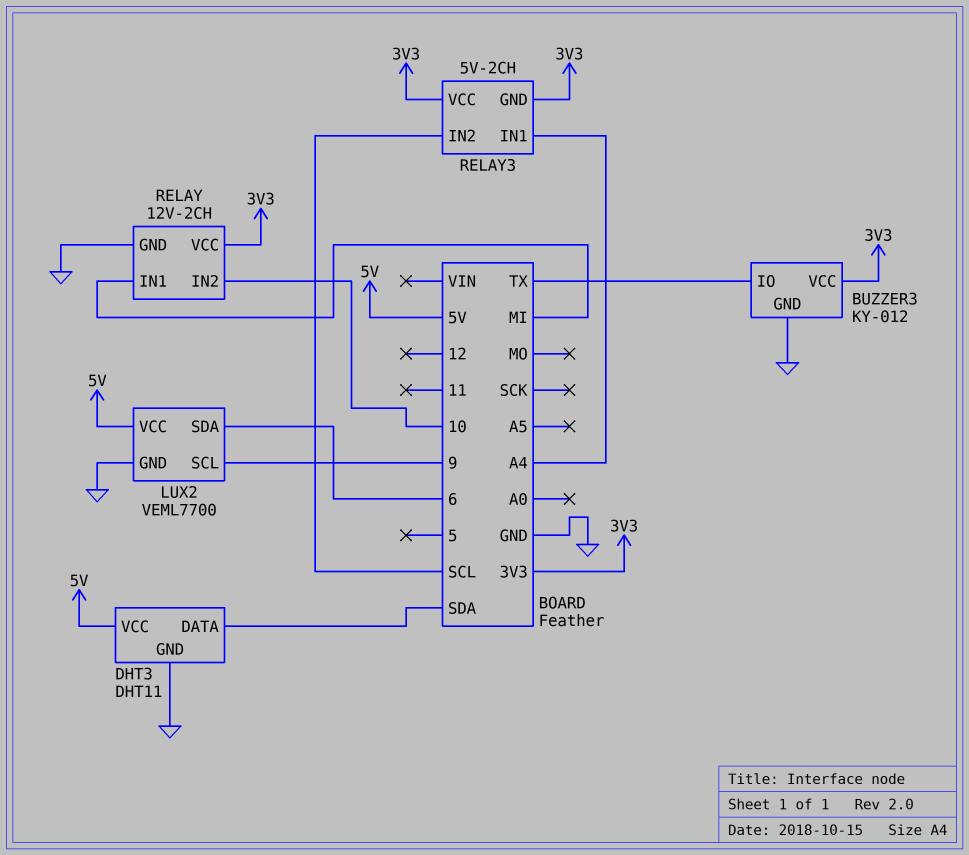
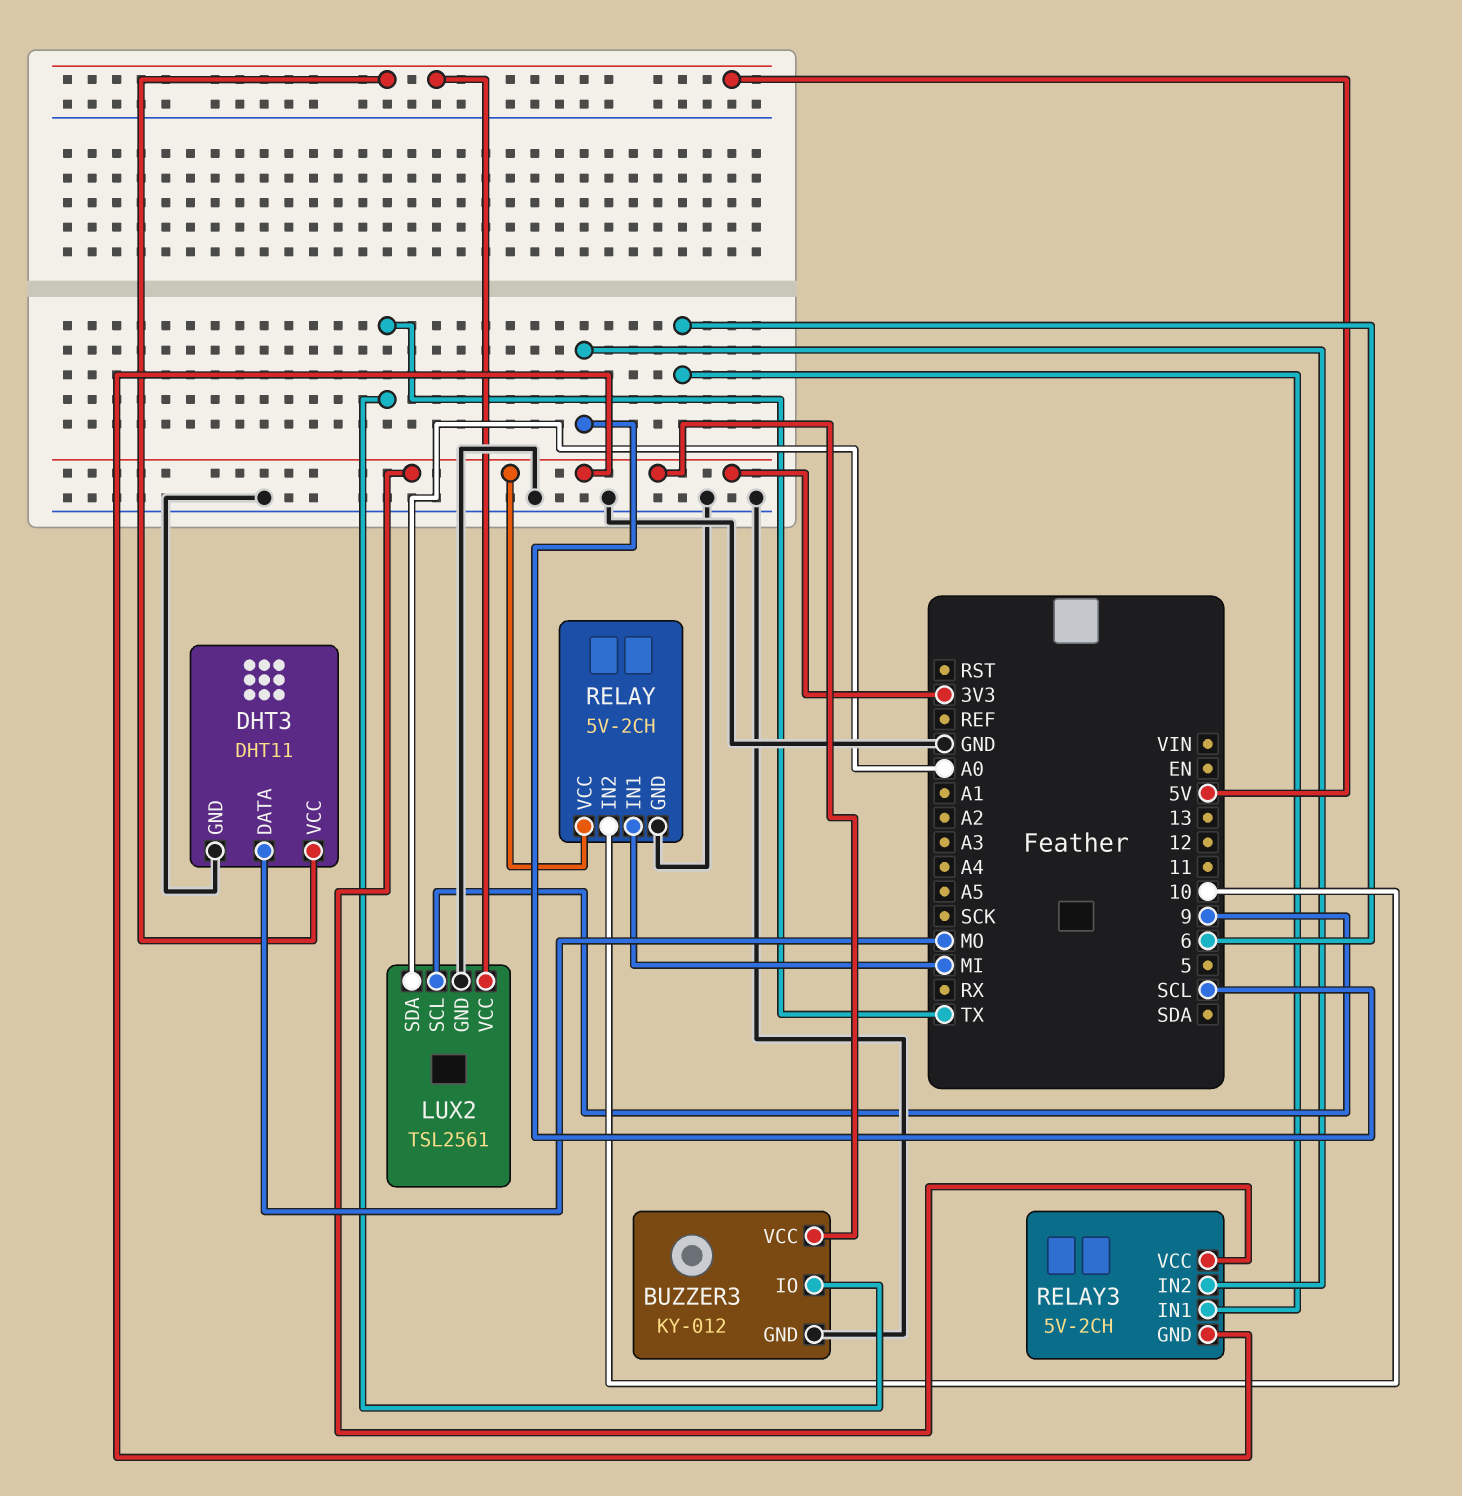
DHT3 pin DATA: SDA -> MO
LUX2: VEML7700 -> TSL2561
LUX2 pin SDA: 6 -> A0
RELAY: 12V-2CH -> 5V-2CH
RELAY3 pin IN1: A4 -> 6

